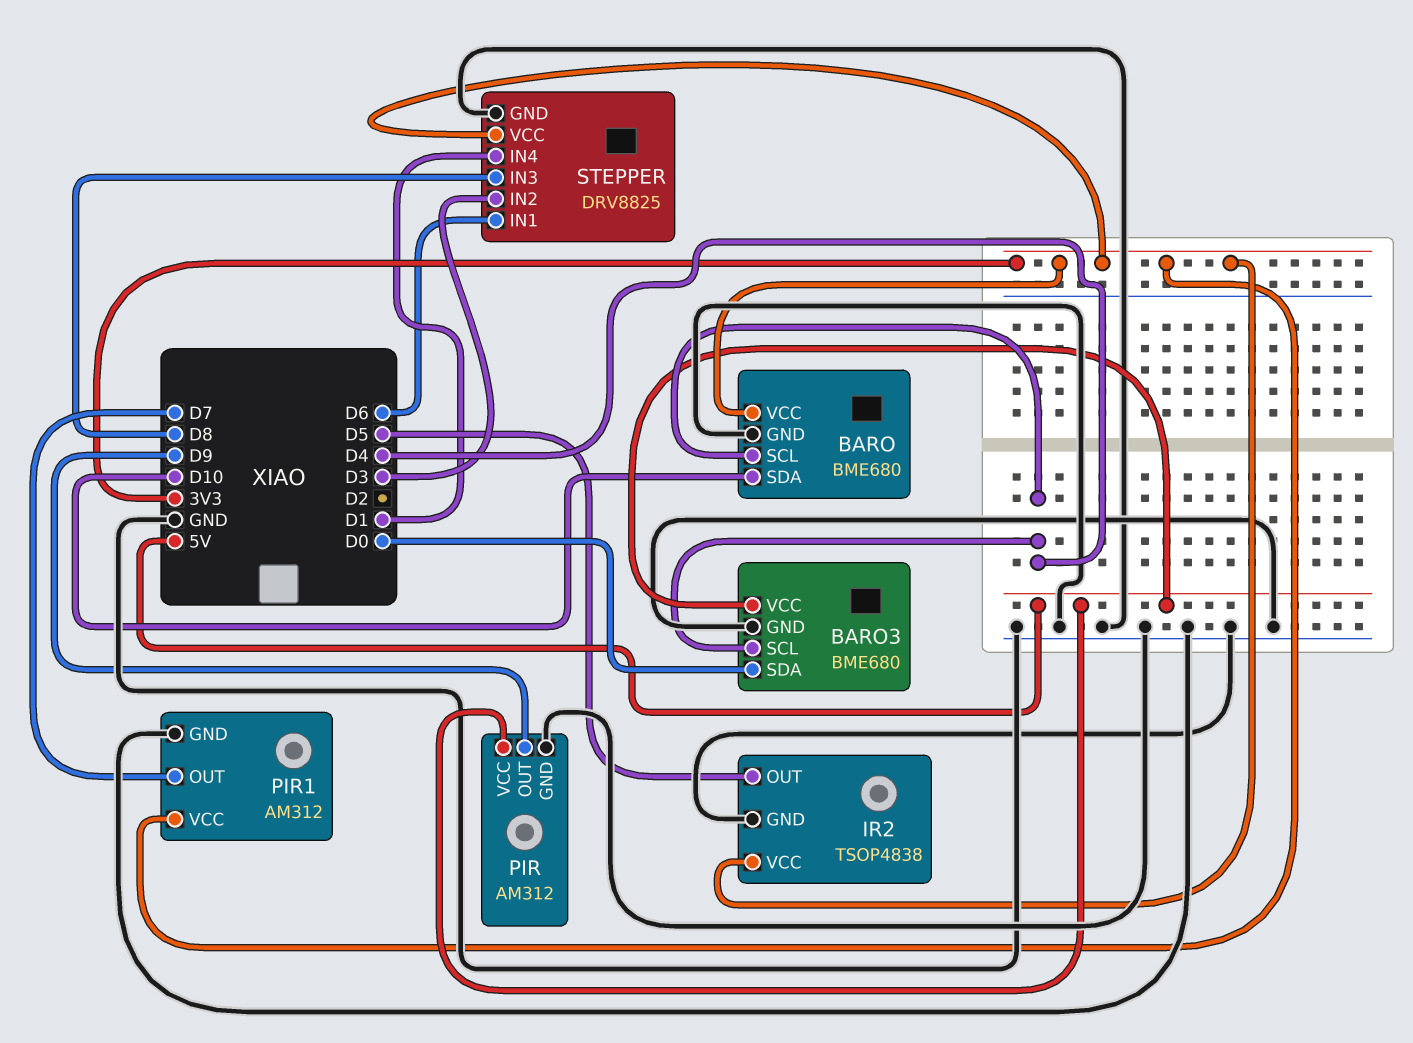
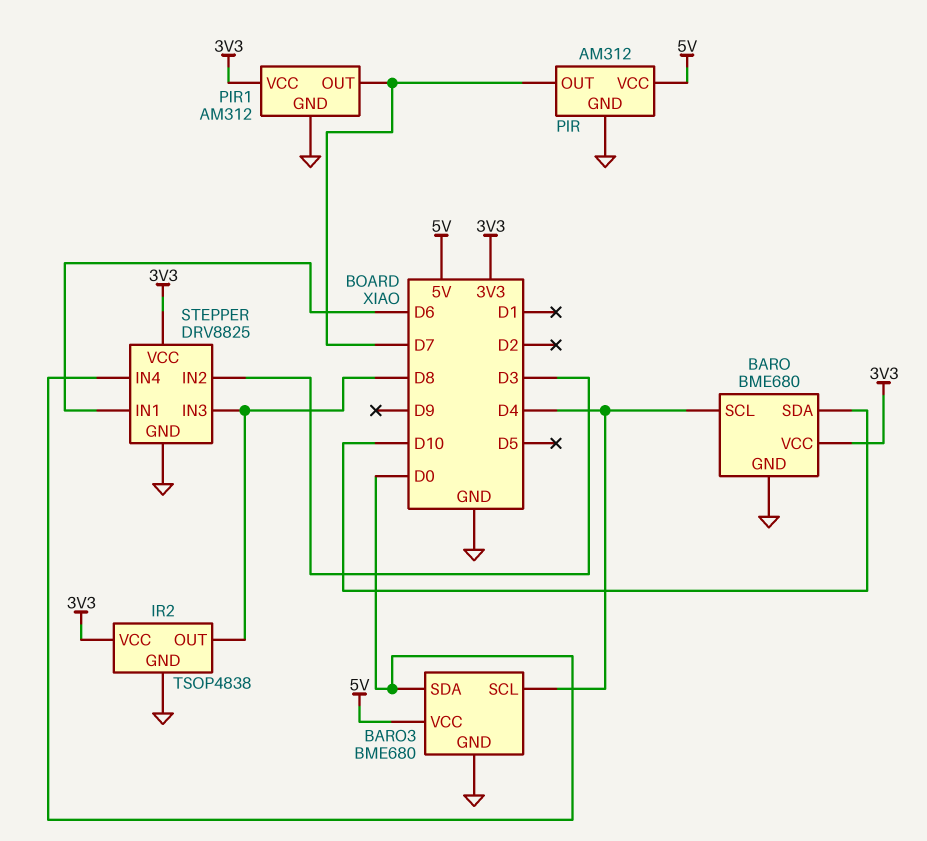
IR2 pin OUT: D5 -> D8
PIR pin OUT: D9 -> D7
STEPPER pin IN4: D1 -> D0

